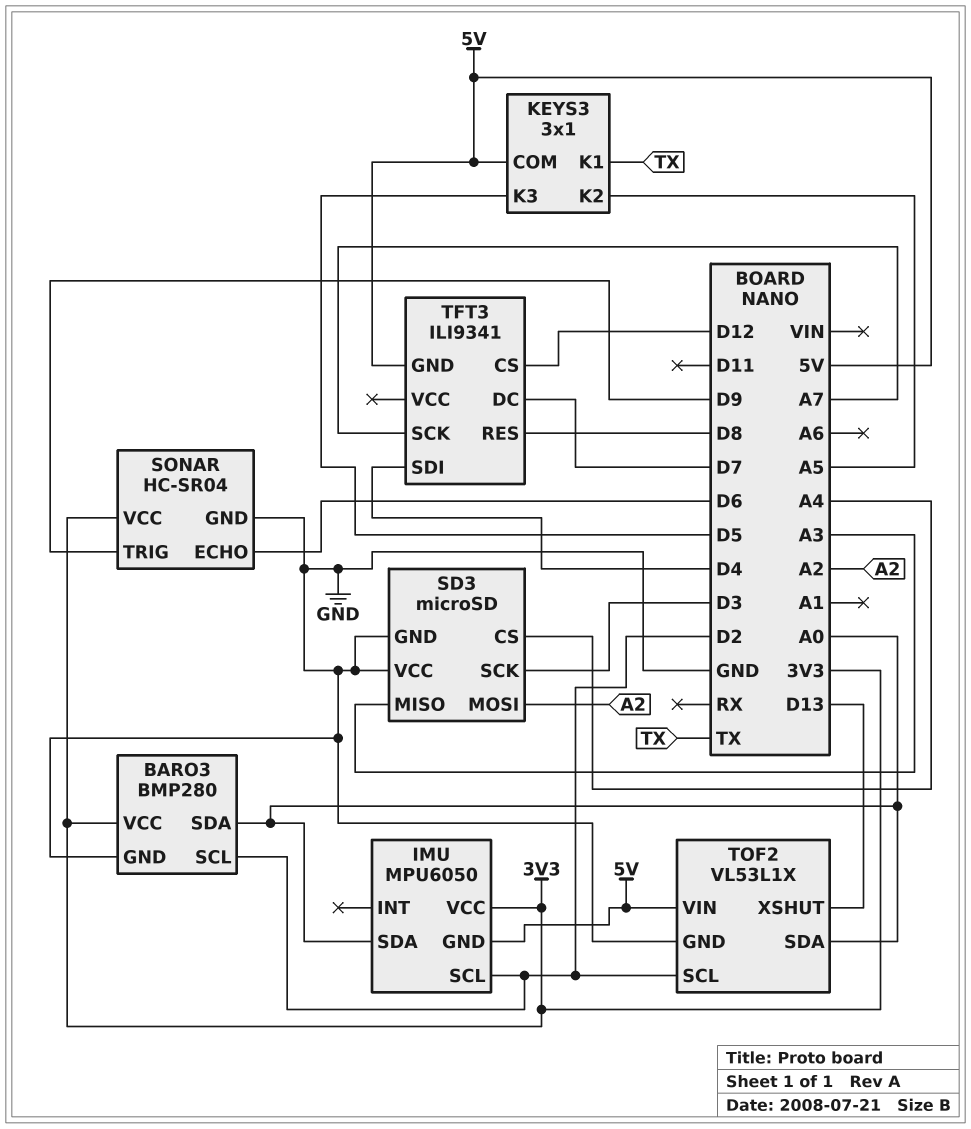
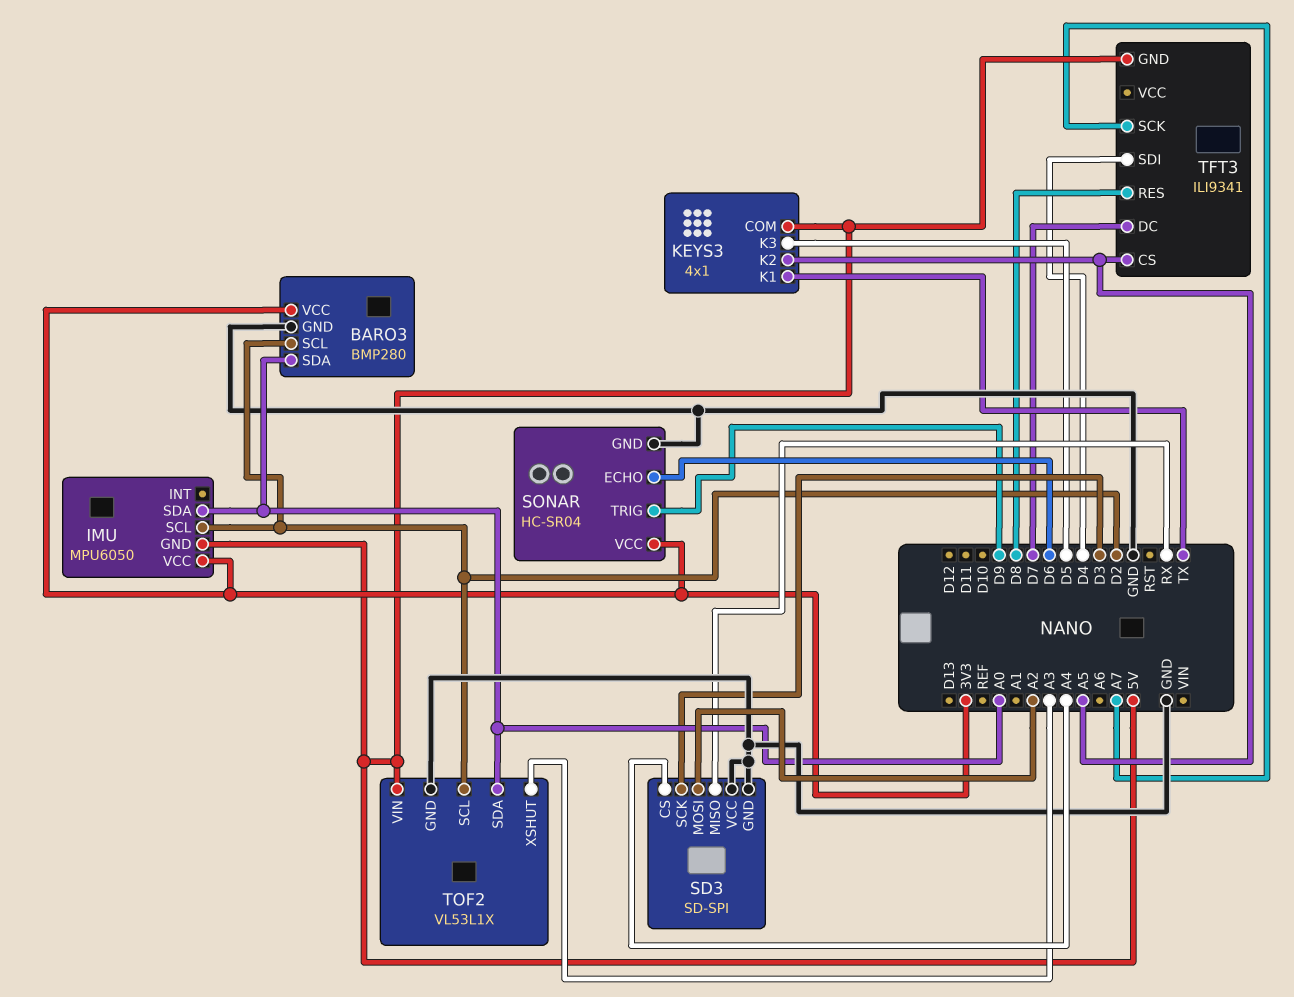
KEYS3: 3x1 -> 4x1
SD3: microSD -> SD-SPI
SD3 pin MISO: A3 -> RX
TFT3 pin CS: D12 -> A5
TOF2 pin XSHUT: D13 -> A3

